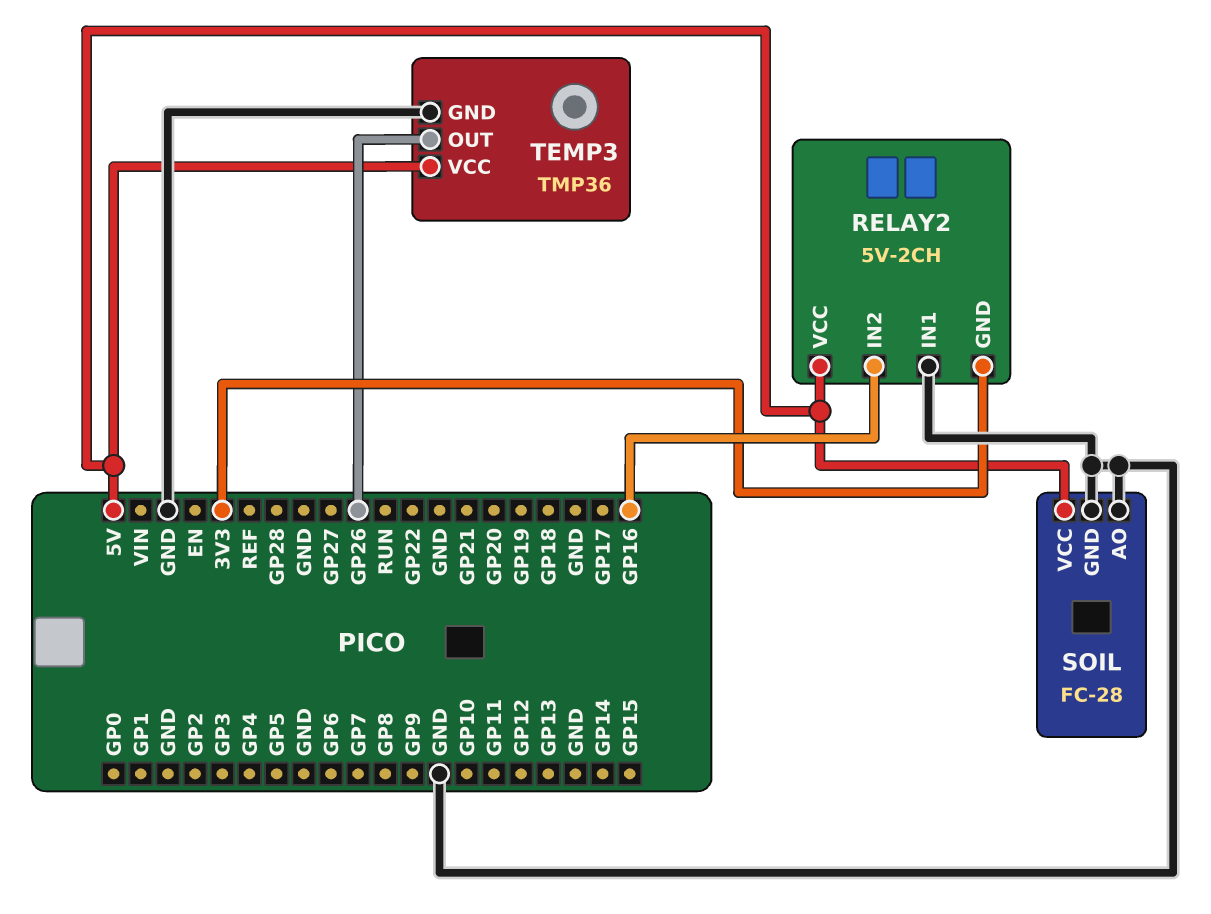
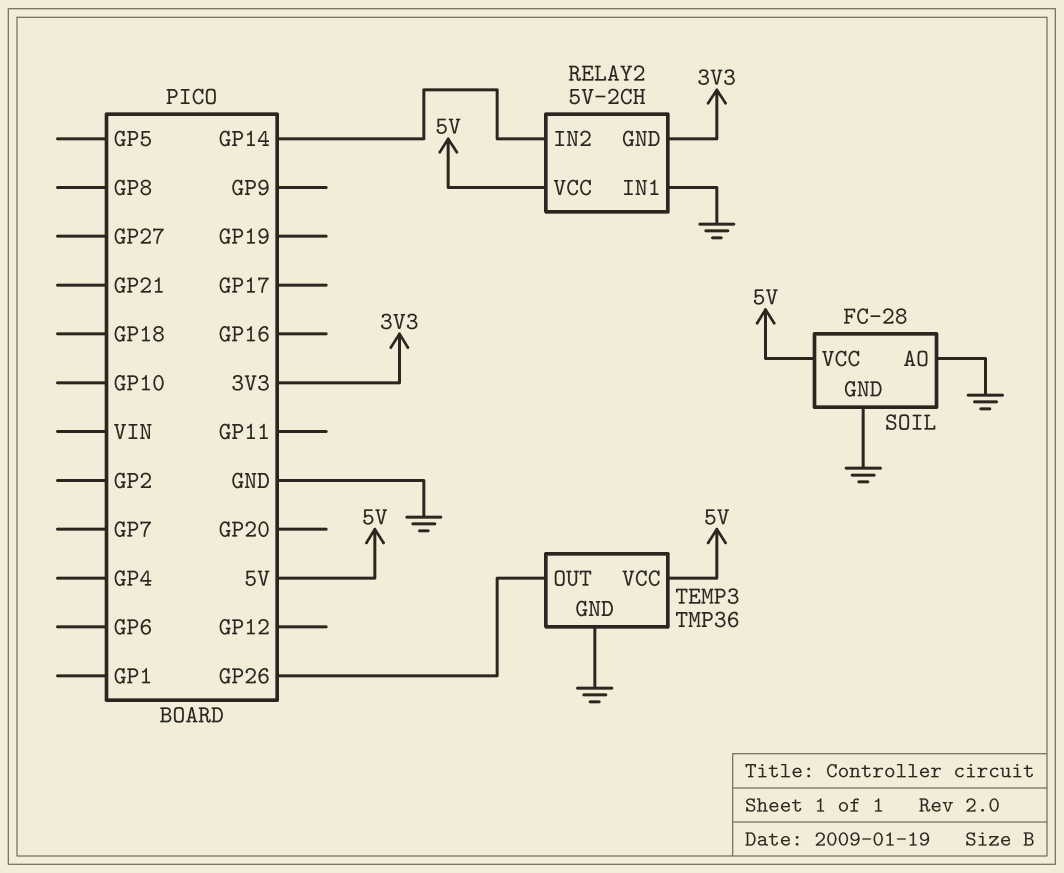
RELAY2 pin IN2: GP16 -> GP14

